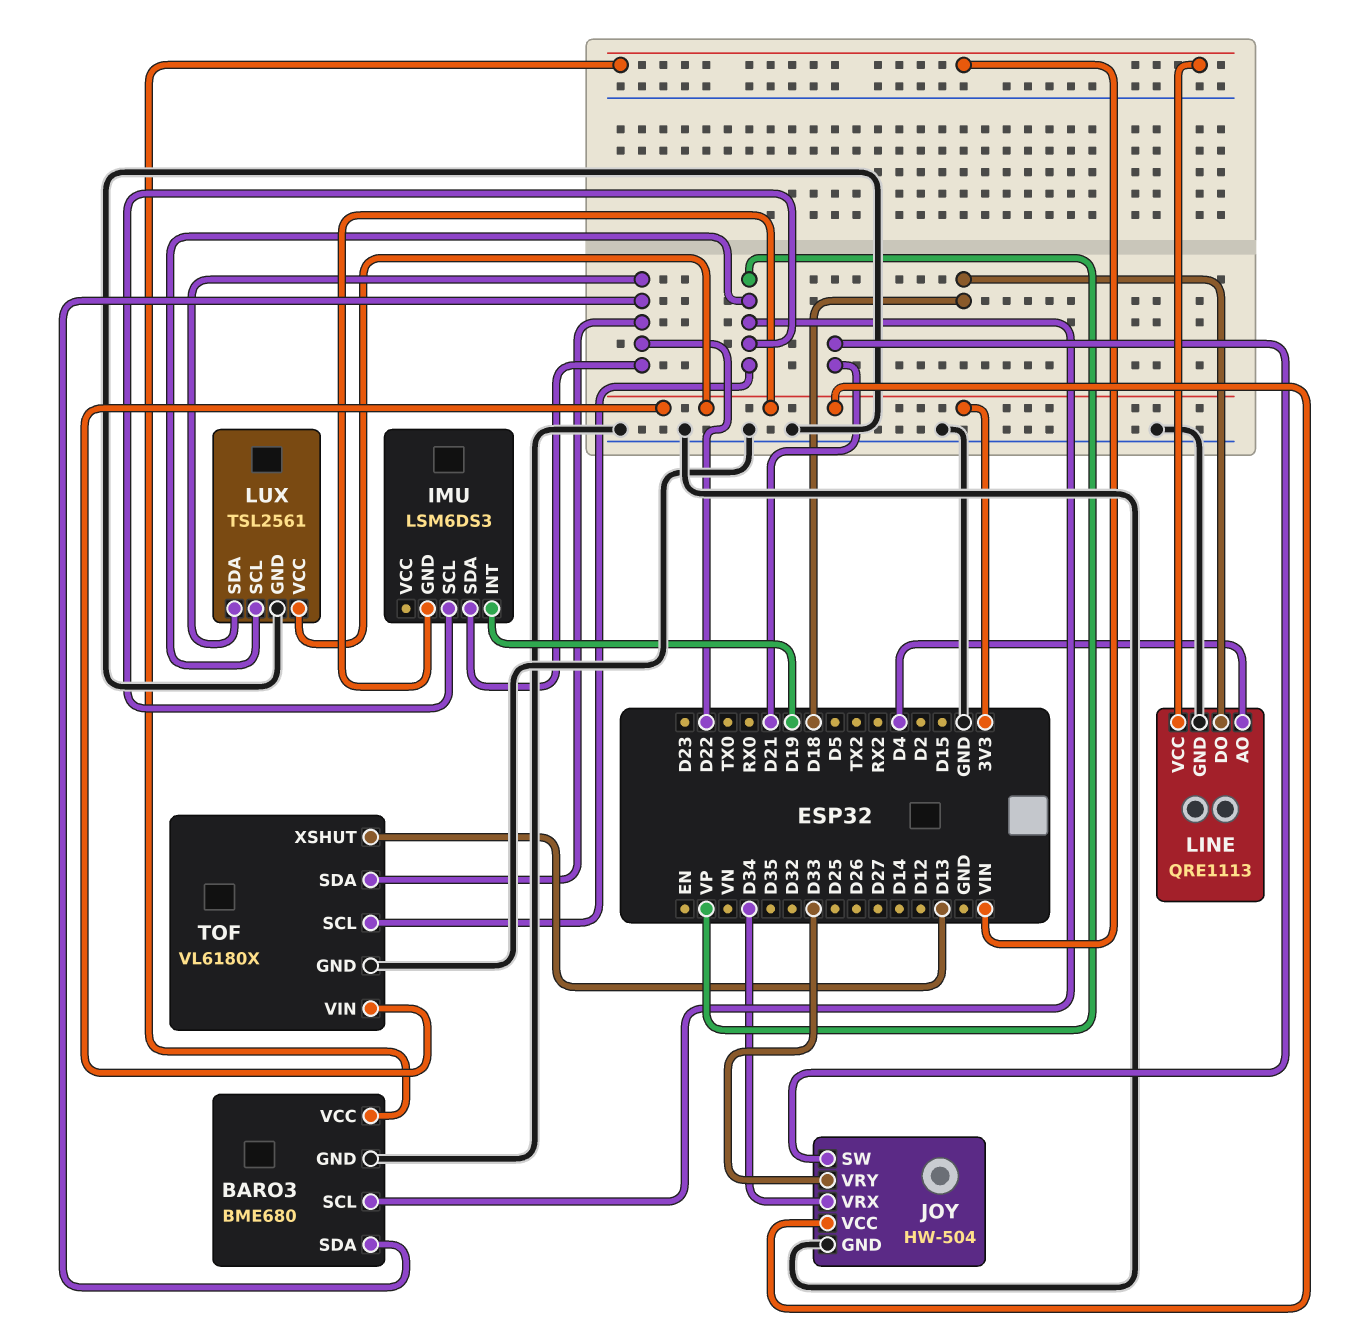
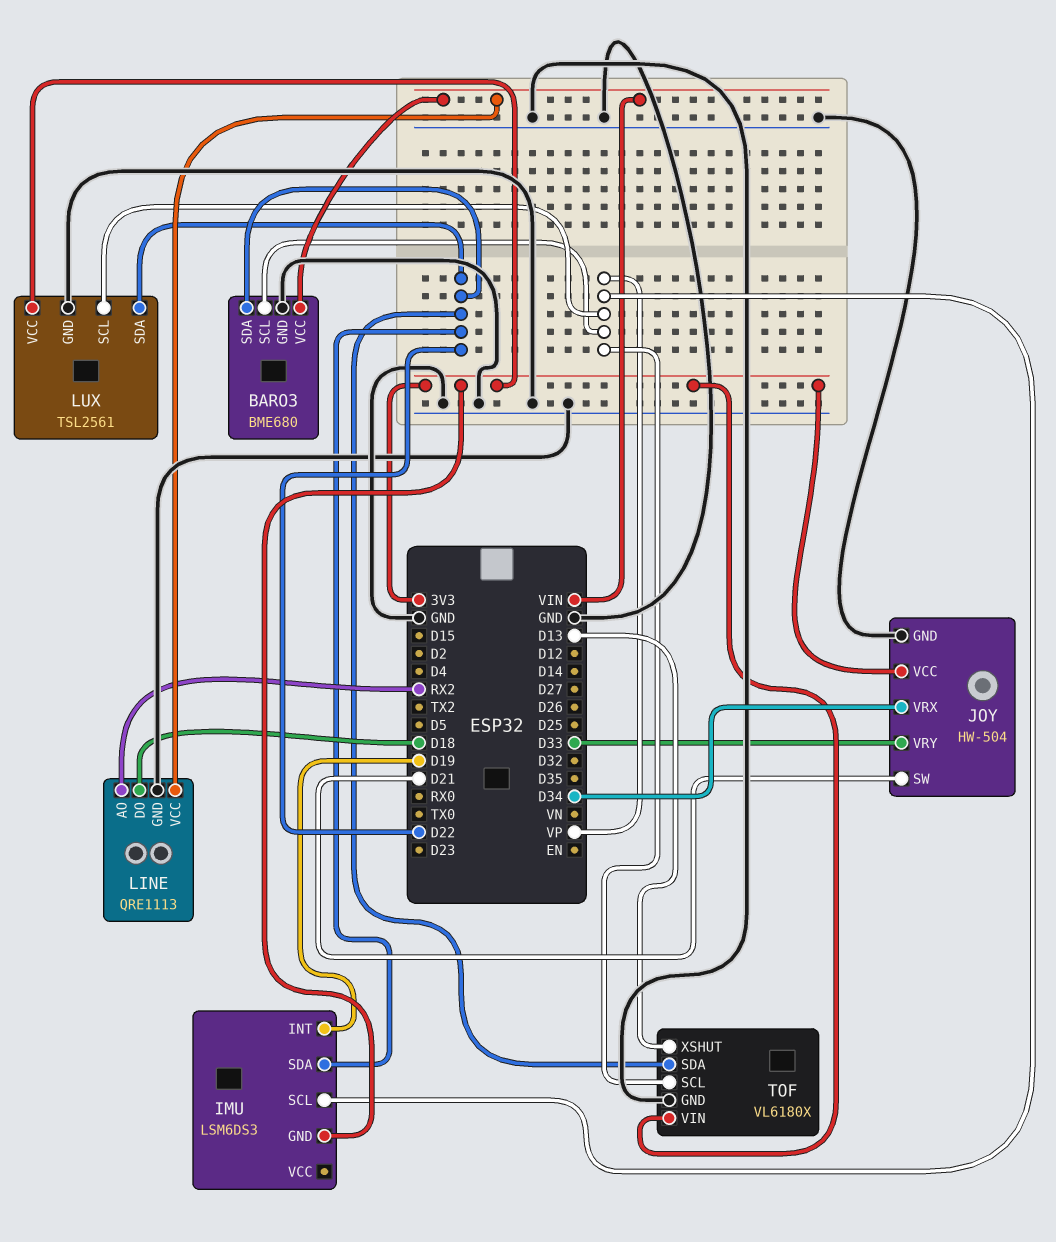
LINE pin AO: D4 -> RX2

